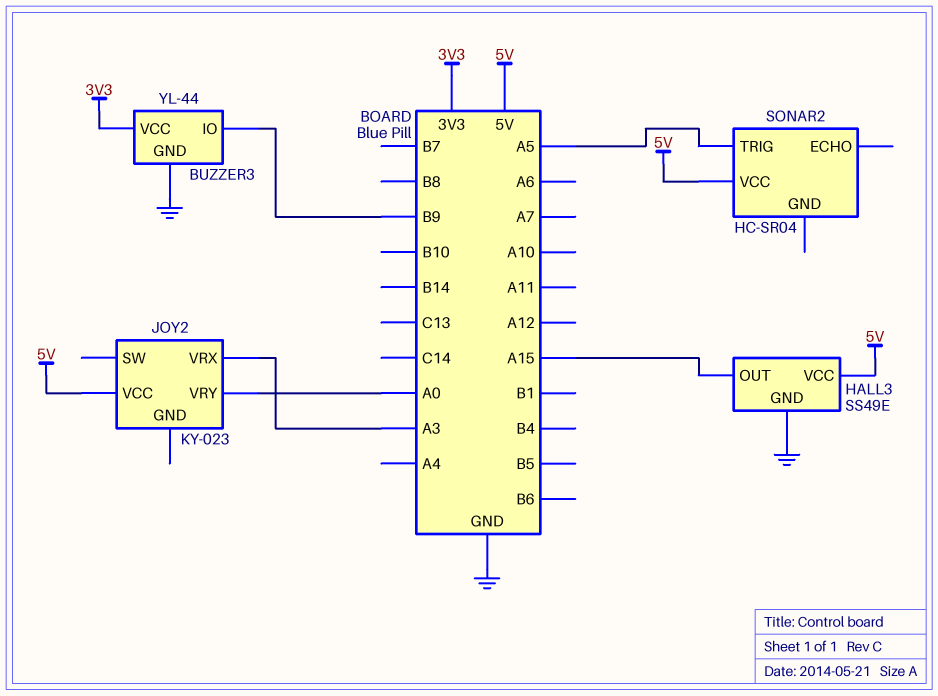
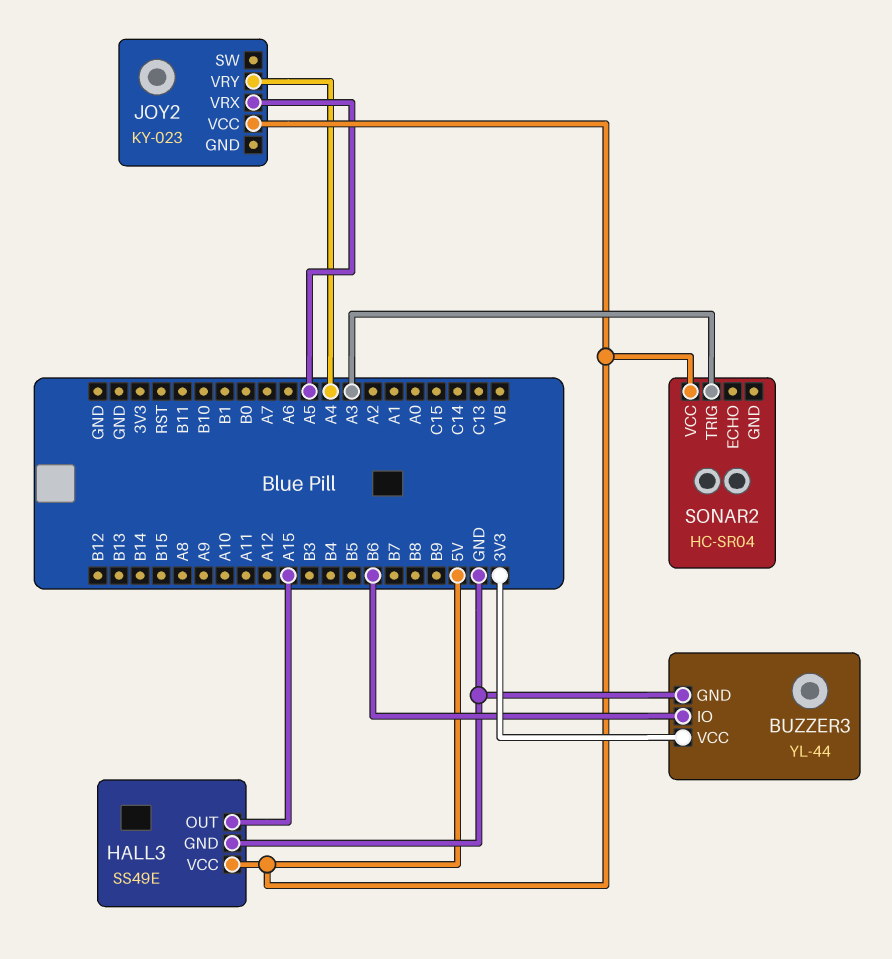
BUZZER3 pin IO: B9 -> B6
JOY2 pin VRX: A3 -> A5
JOY2 pin VRY: A0 -> A4
SONAR2 pin TRIG: A5 -> A3

